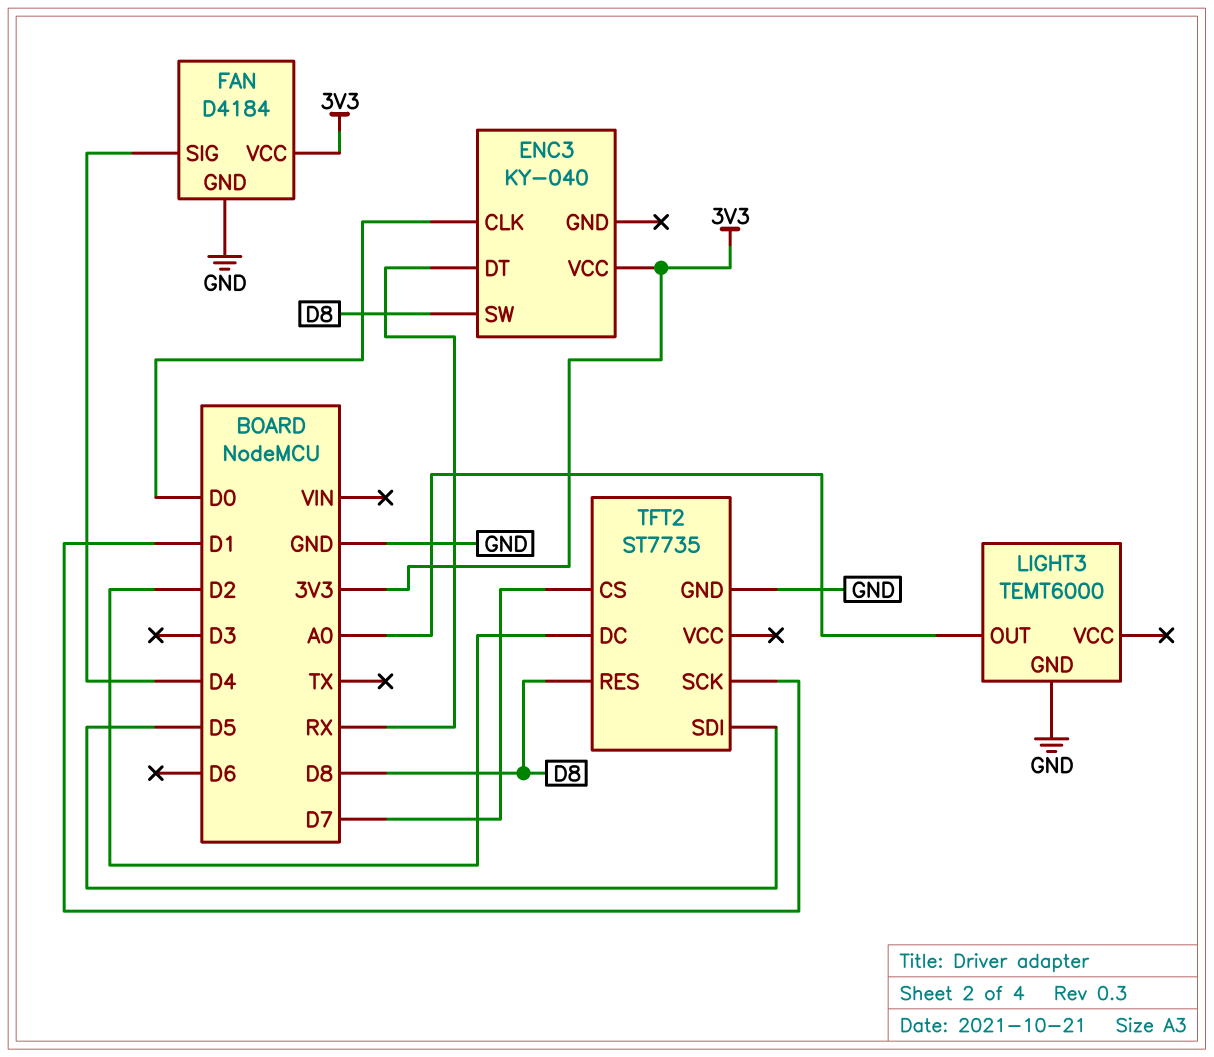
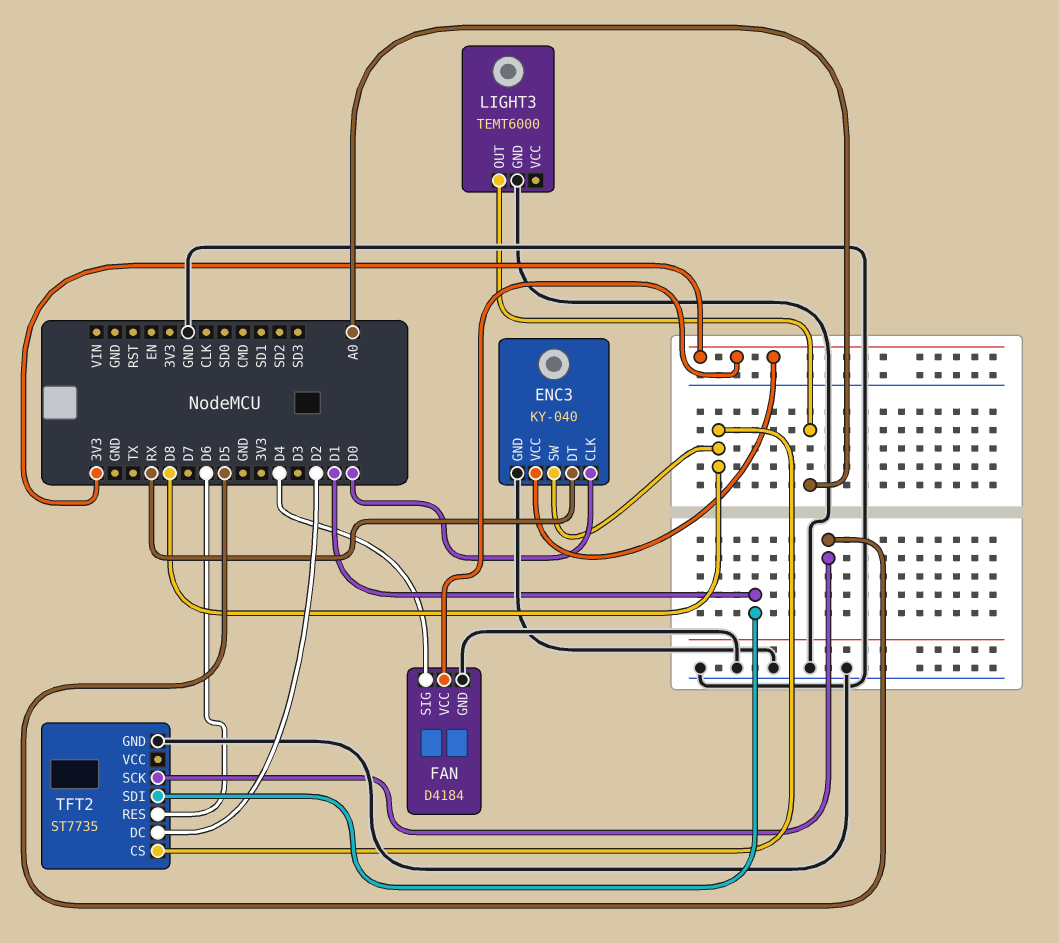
ENC3 pin GND: none -> GND
TFT2 pin CS: D7 -> D8
TFT2 pin RES: D8 -> D6
TFT2 pin SCK: D1 -> D5
TFT2 pin SDI: D5 -> D1

